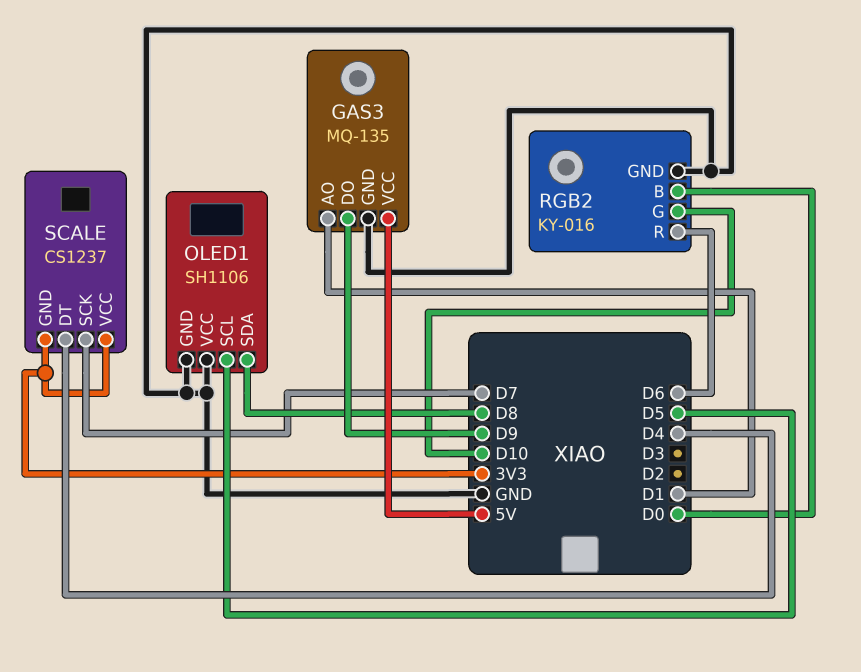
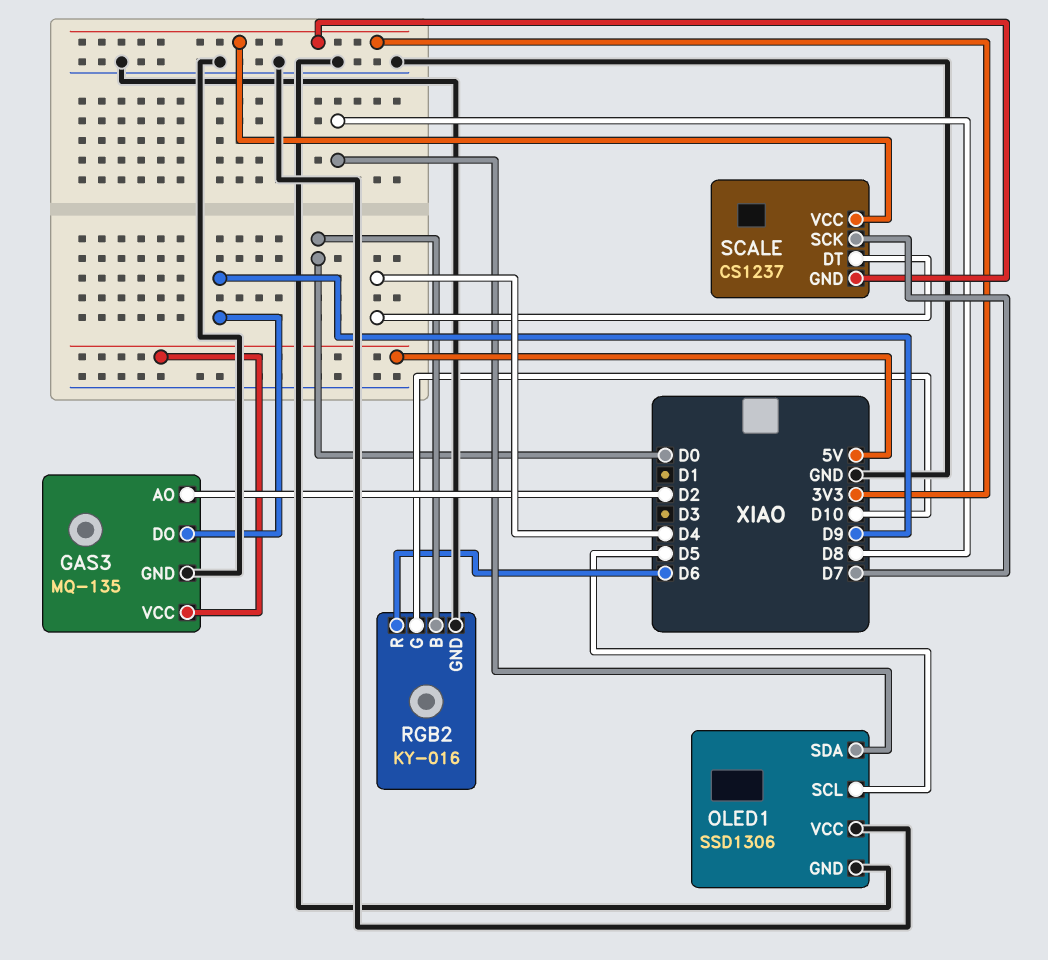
GAS3 pin AO: D1 -> D2
OLED1: SH1106 -> SSD1306

